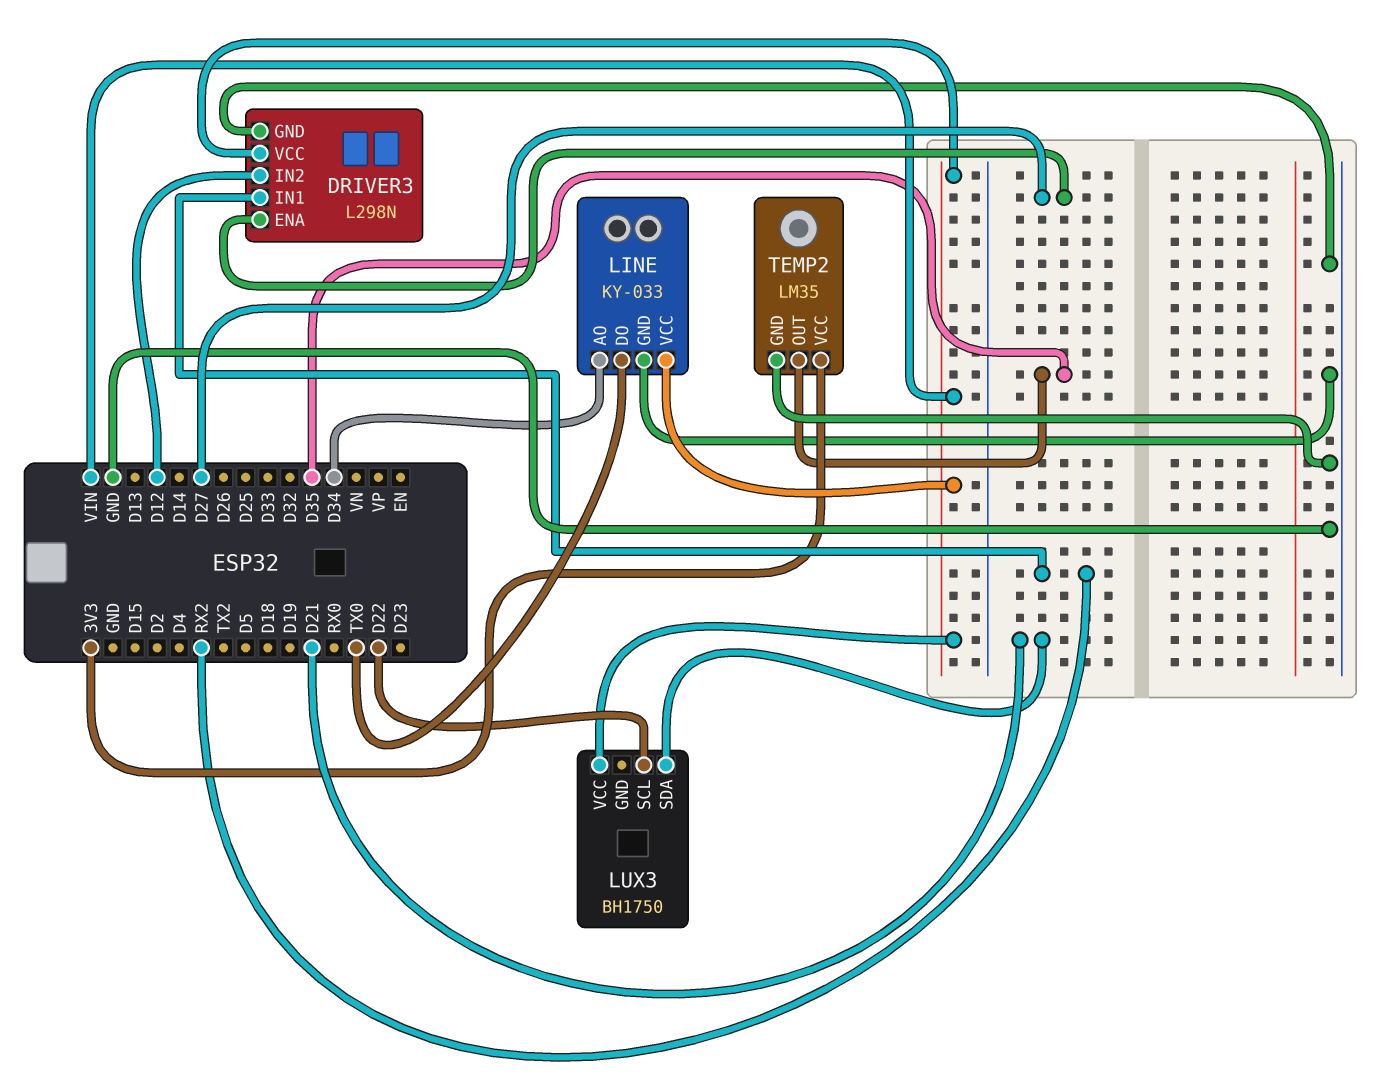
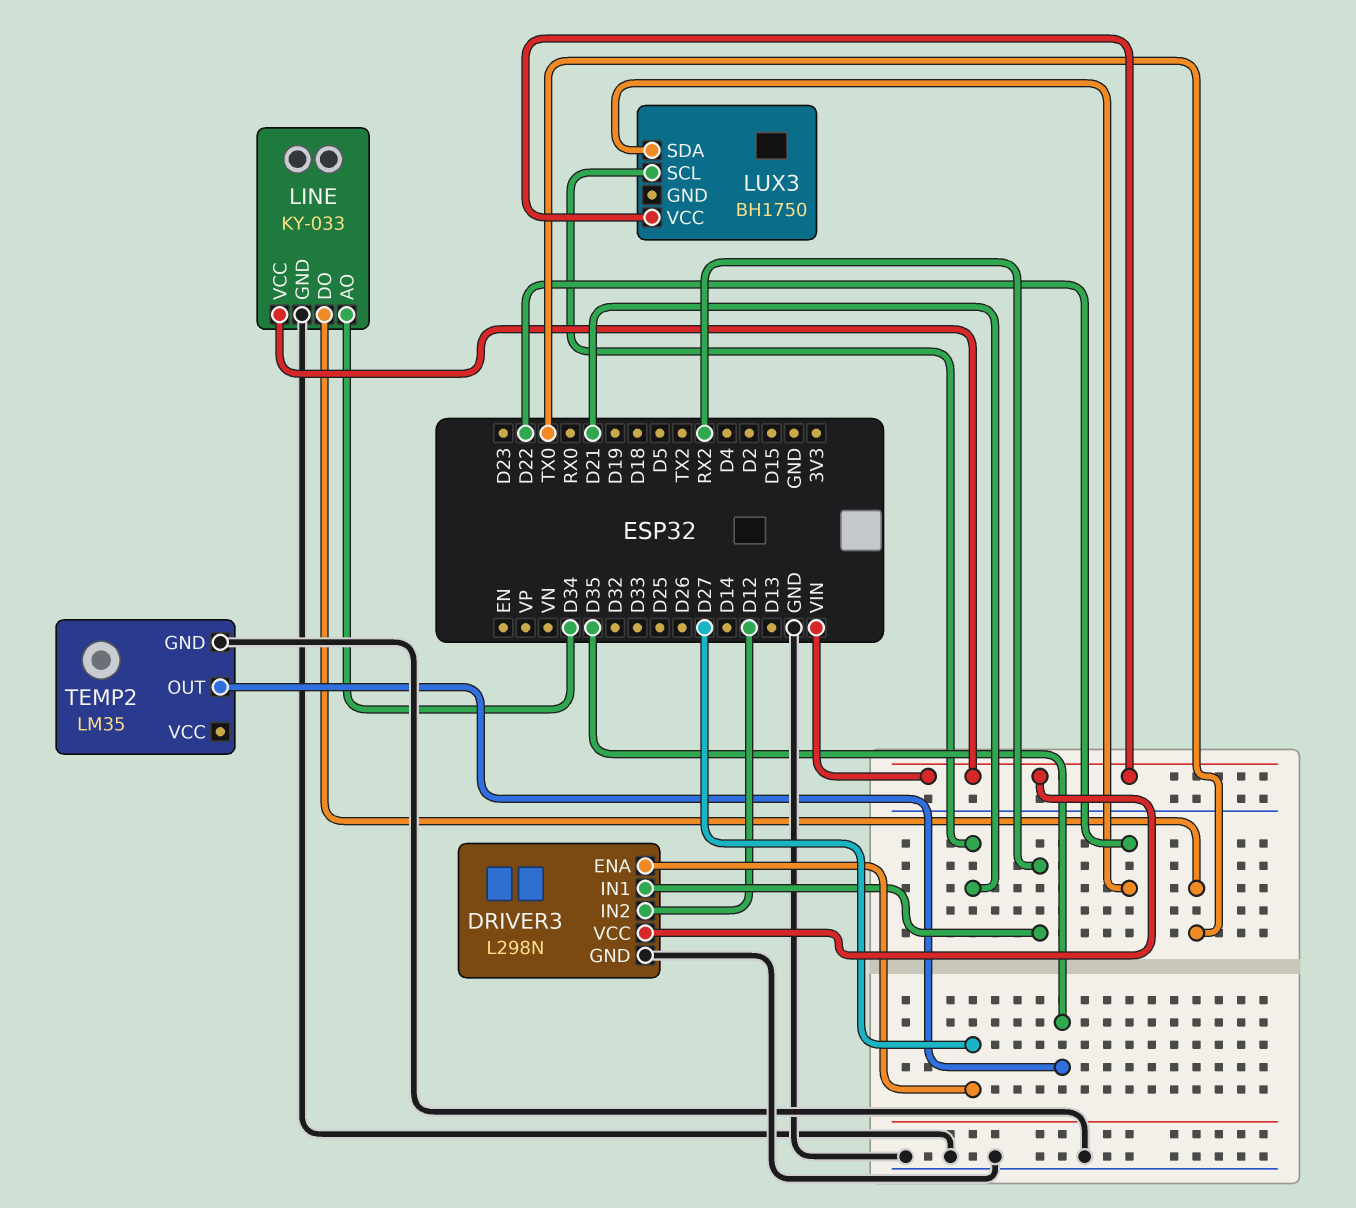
LUX3 pin SCL: D22 -> D21
LUX3 pin SDA: D21 -> D22
TEMP2 pin VCC: 3V3 -> none

